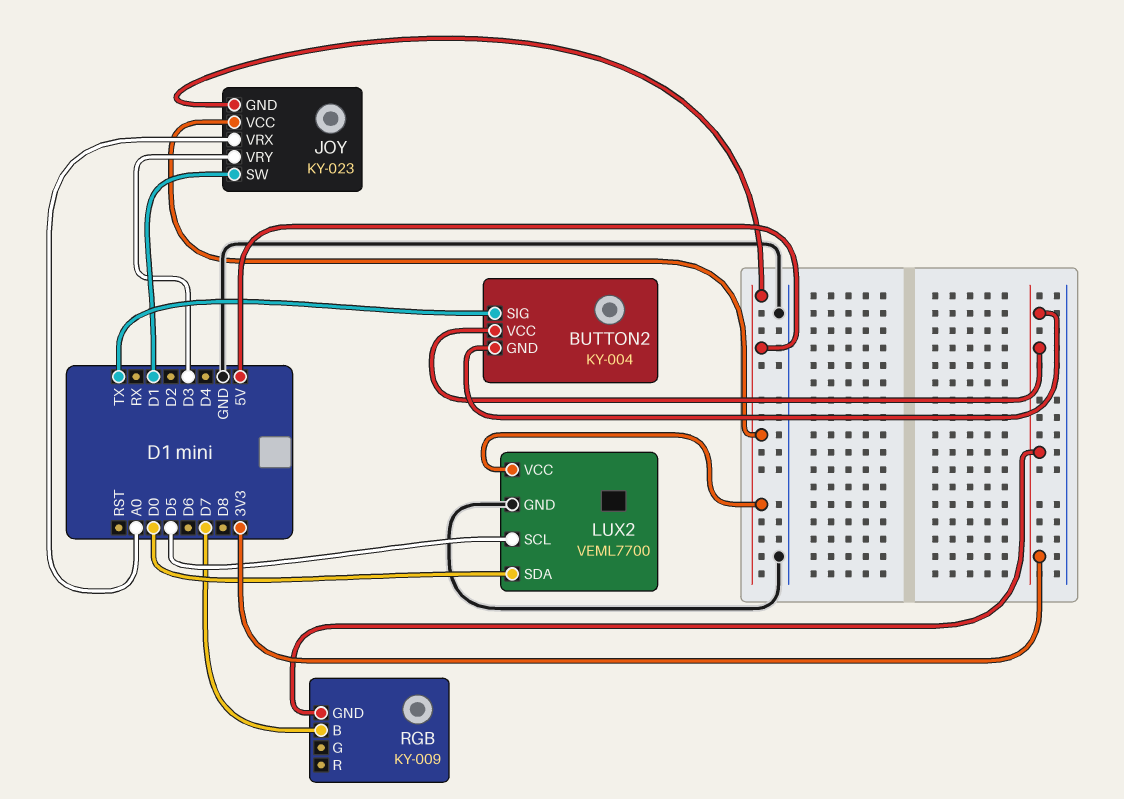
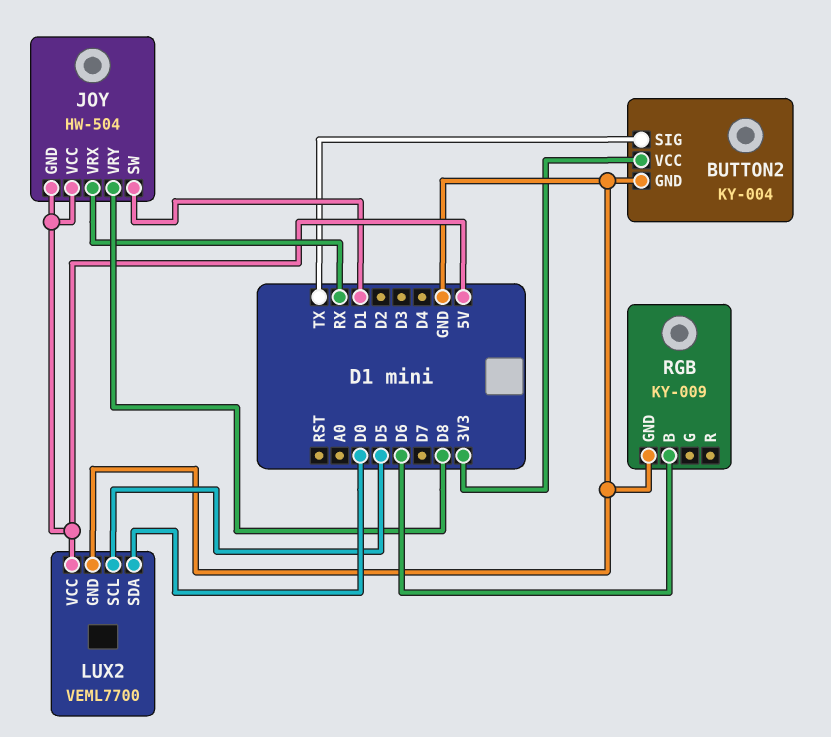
BUTTON2 pin GND: 3V3 -> GND
JOY: KY-023 -> HW-504
JOY pin VRX: A0 -> RX
JOY pin VRY: D3 -> D8
RGB pin B: D7 -> D6
RGB pin GND: 3V3 -> GND

